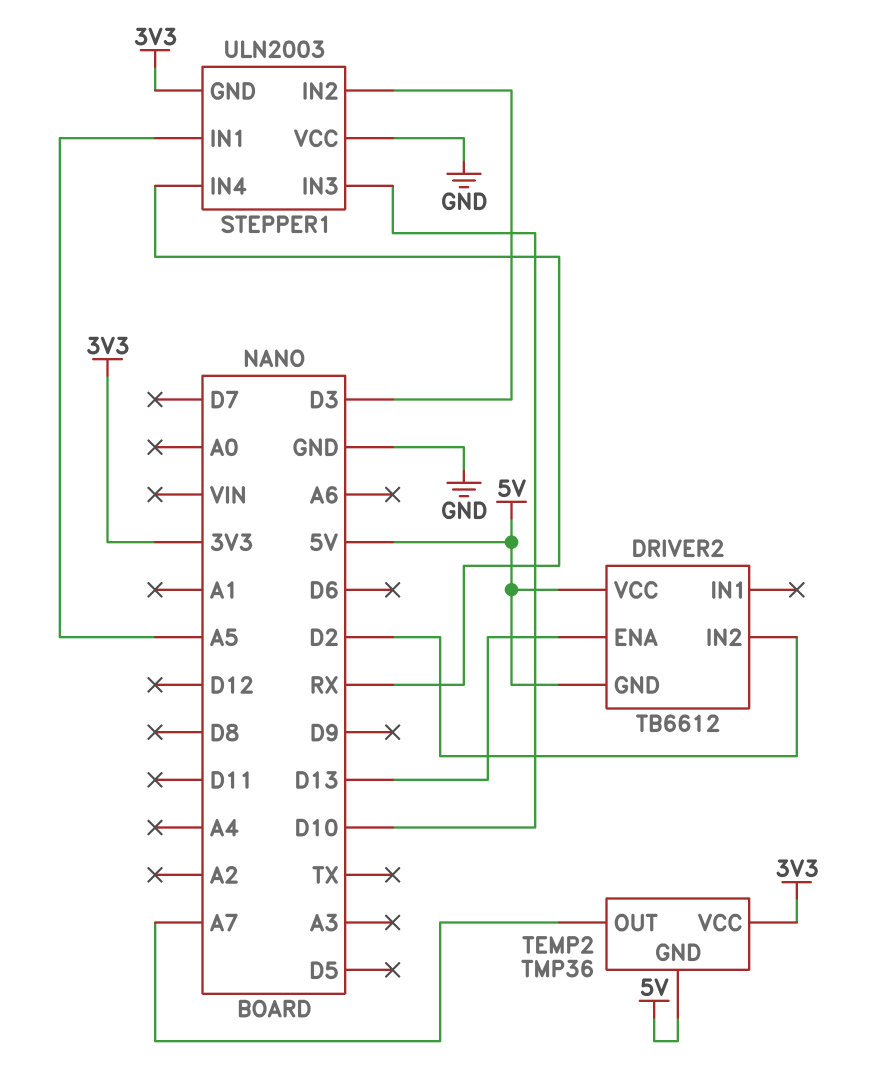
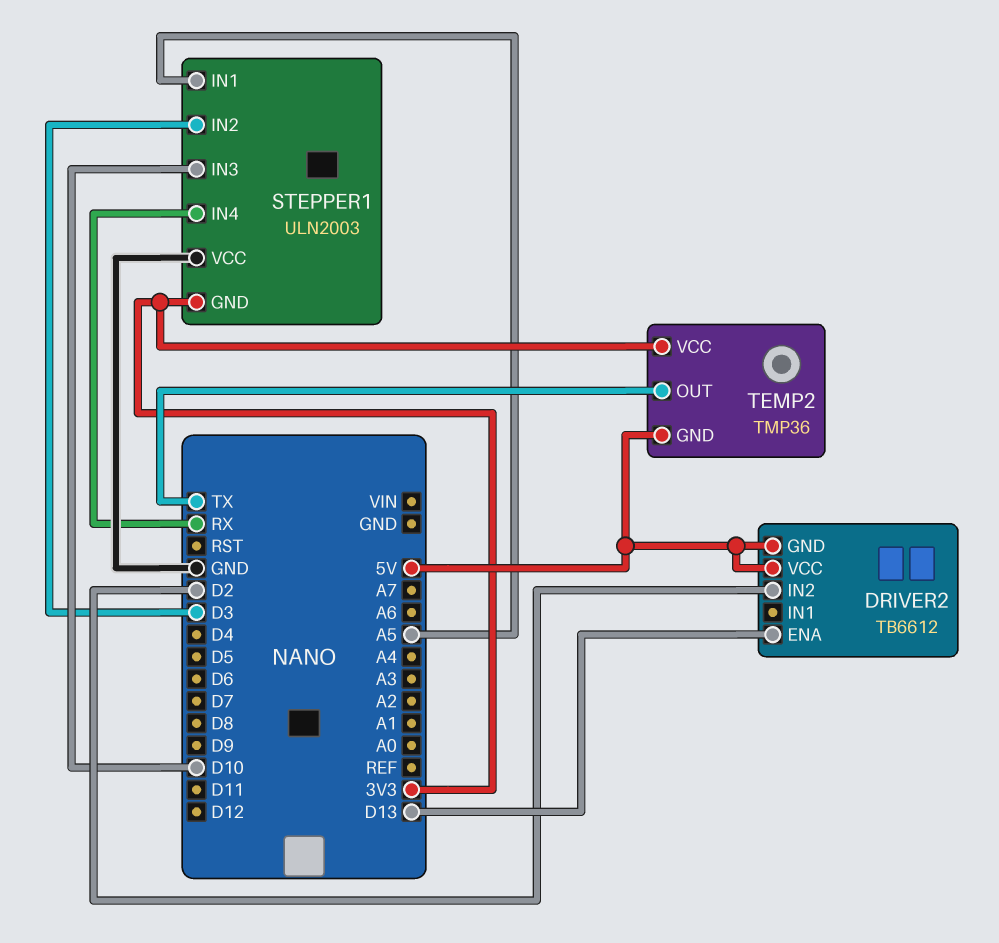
TEMP2 pin OUT: A7 -> TX

